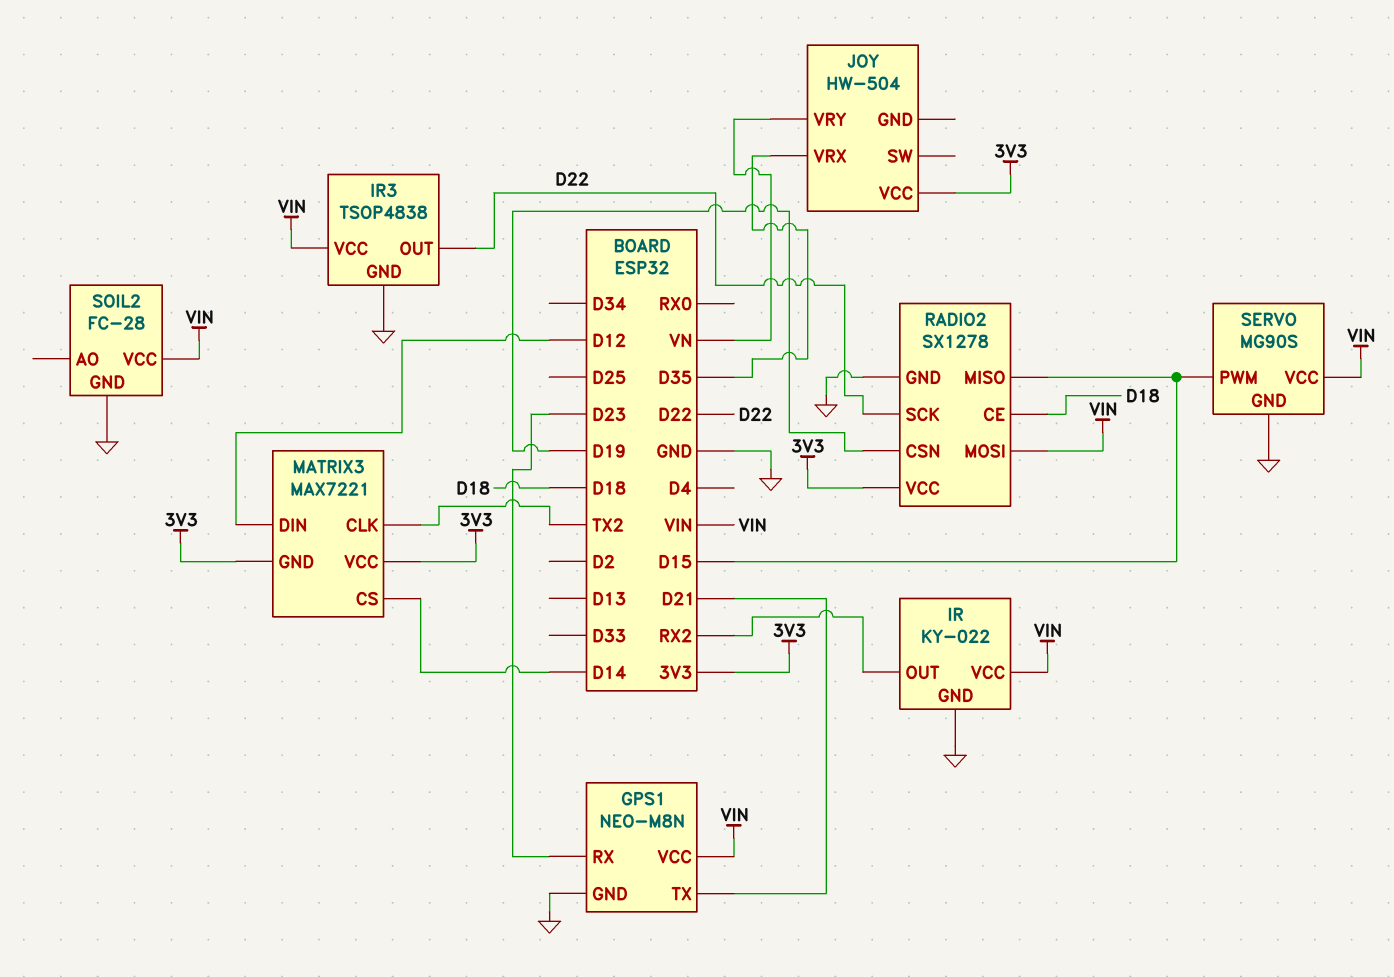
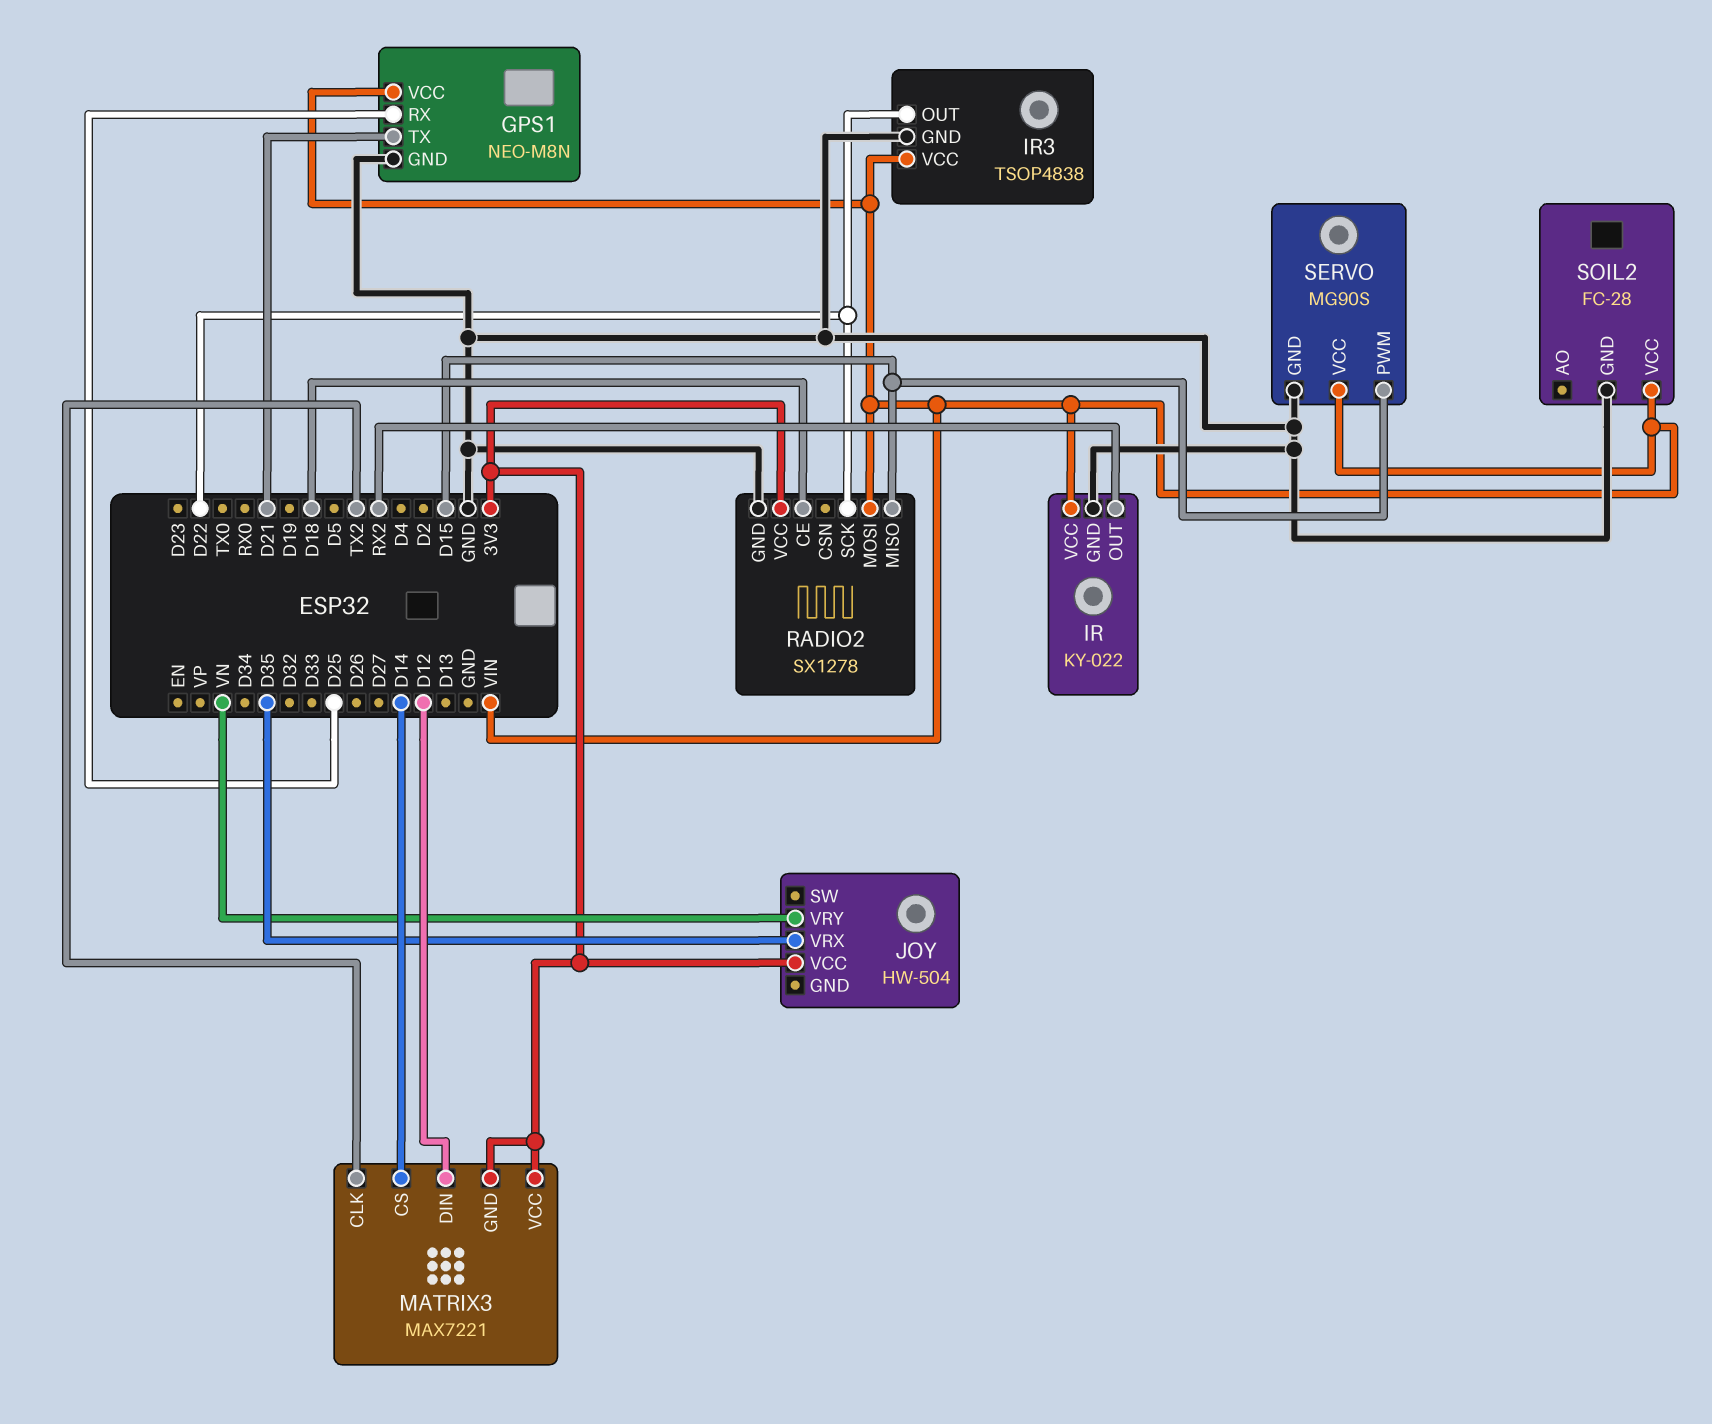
GPS1 pin RX: D23 -> D25
RADIO2 pin CSN: D19 -> none

